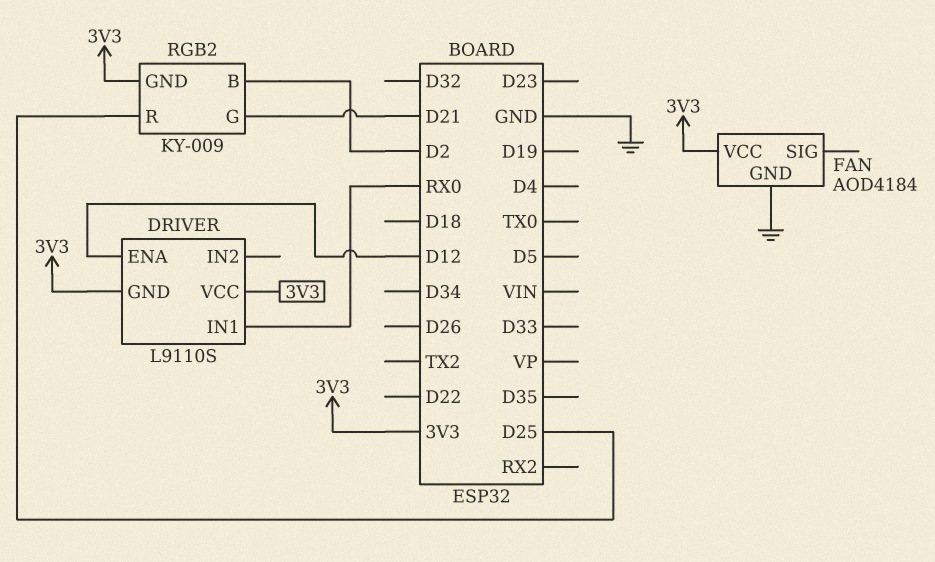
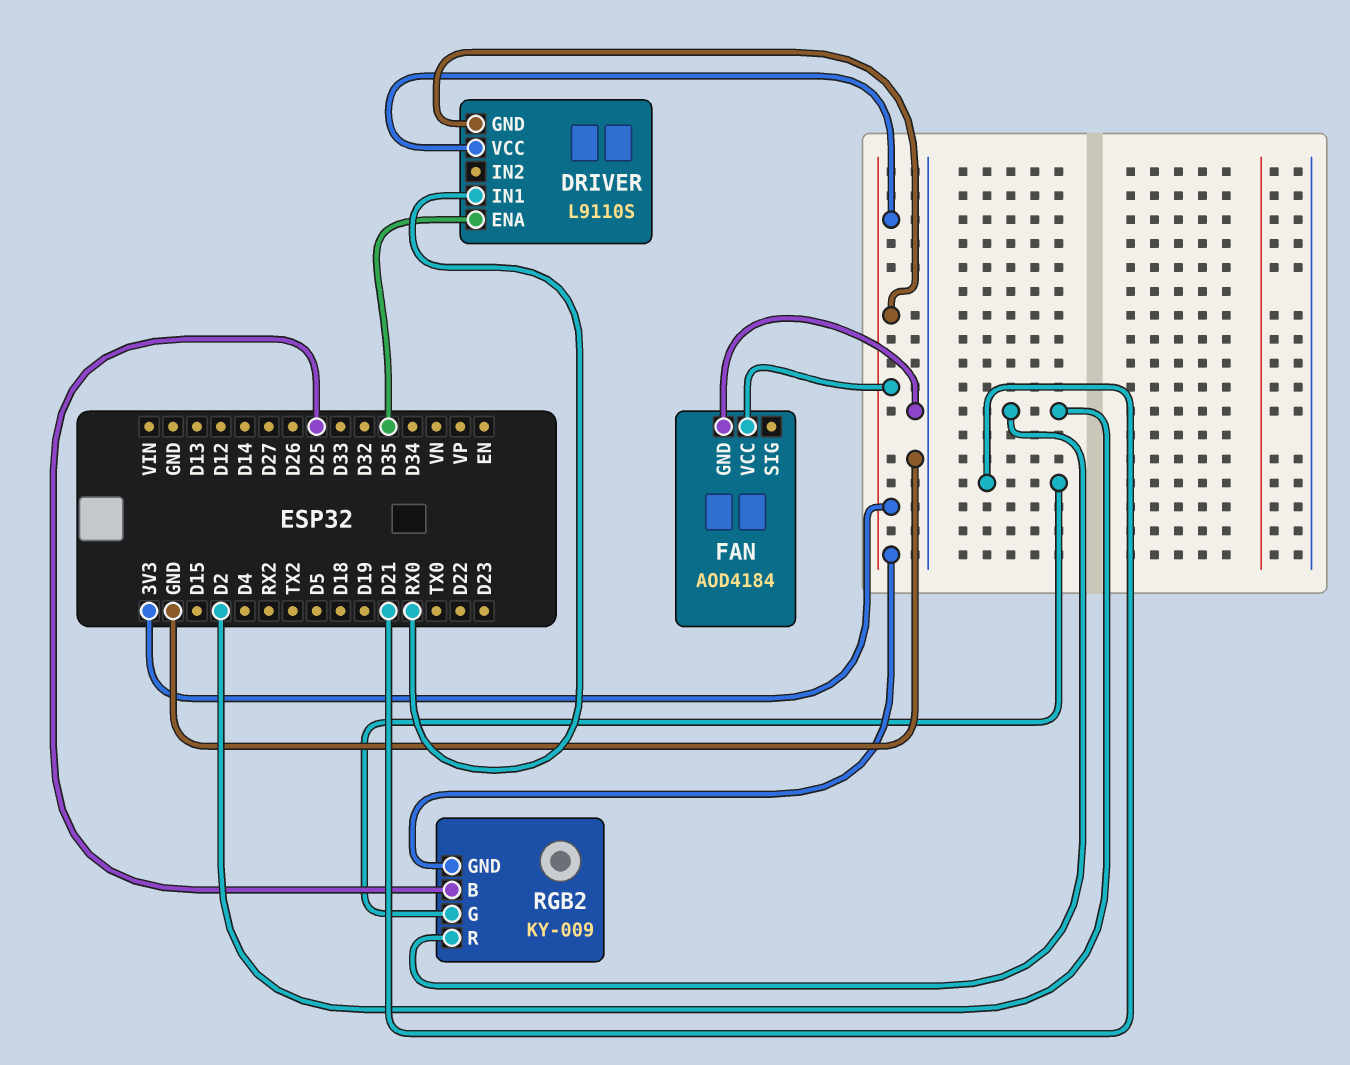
DRIVER pin ENA: D12 -> D35
RGB2 pin B: D2 -> D25
RGB2 pin R: D25 -> D2

